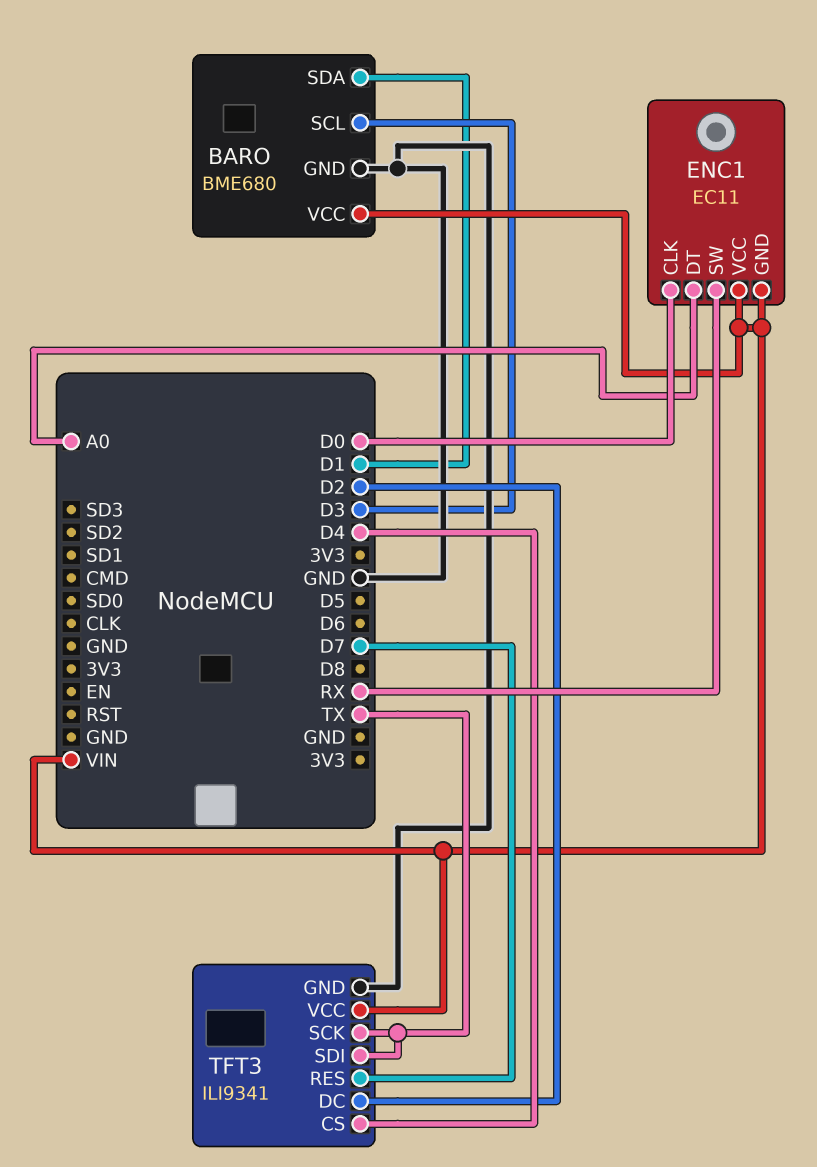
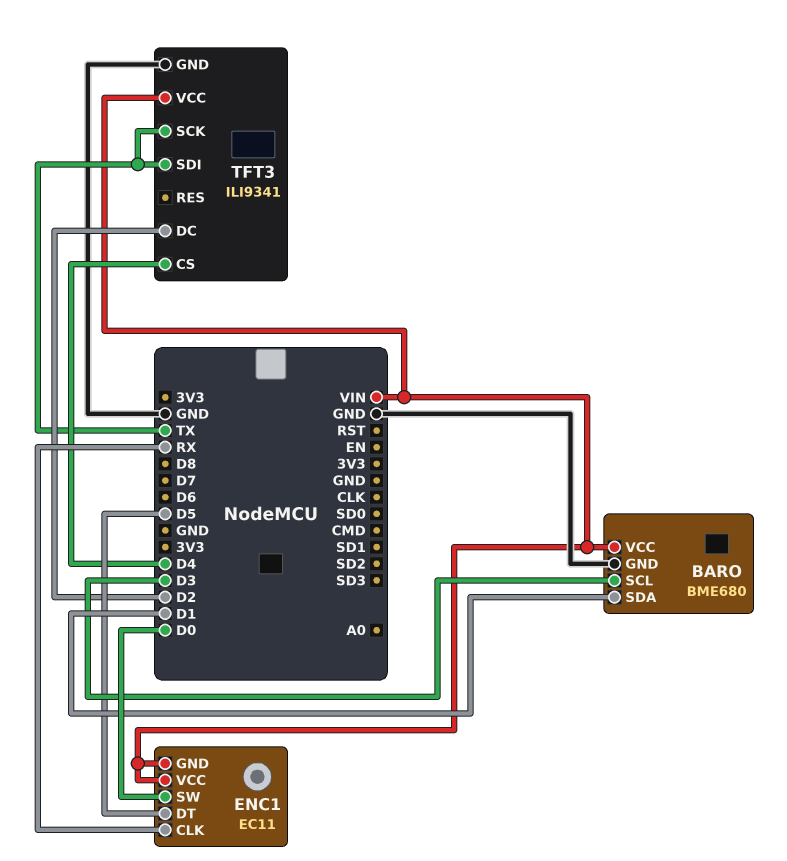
ENC1 pin CLK: D0 -> RX
ENC1 pin DT: A0 -> D5
ENC1 pin SW: RX -> D0
TFT3 pin RES: D7 -> none

